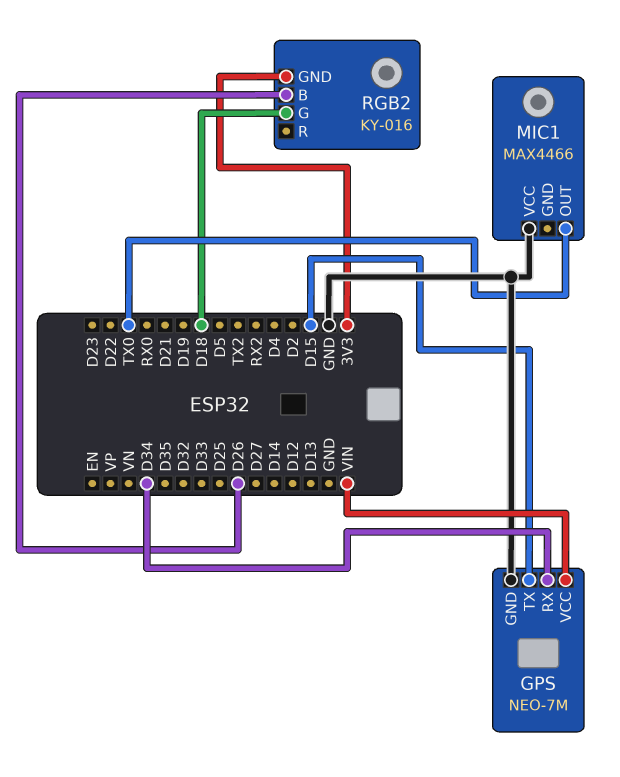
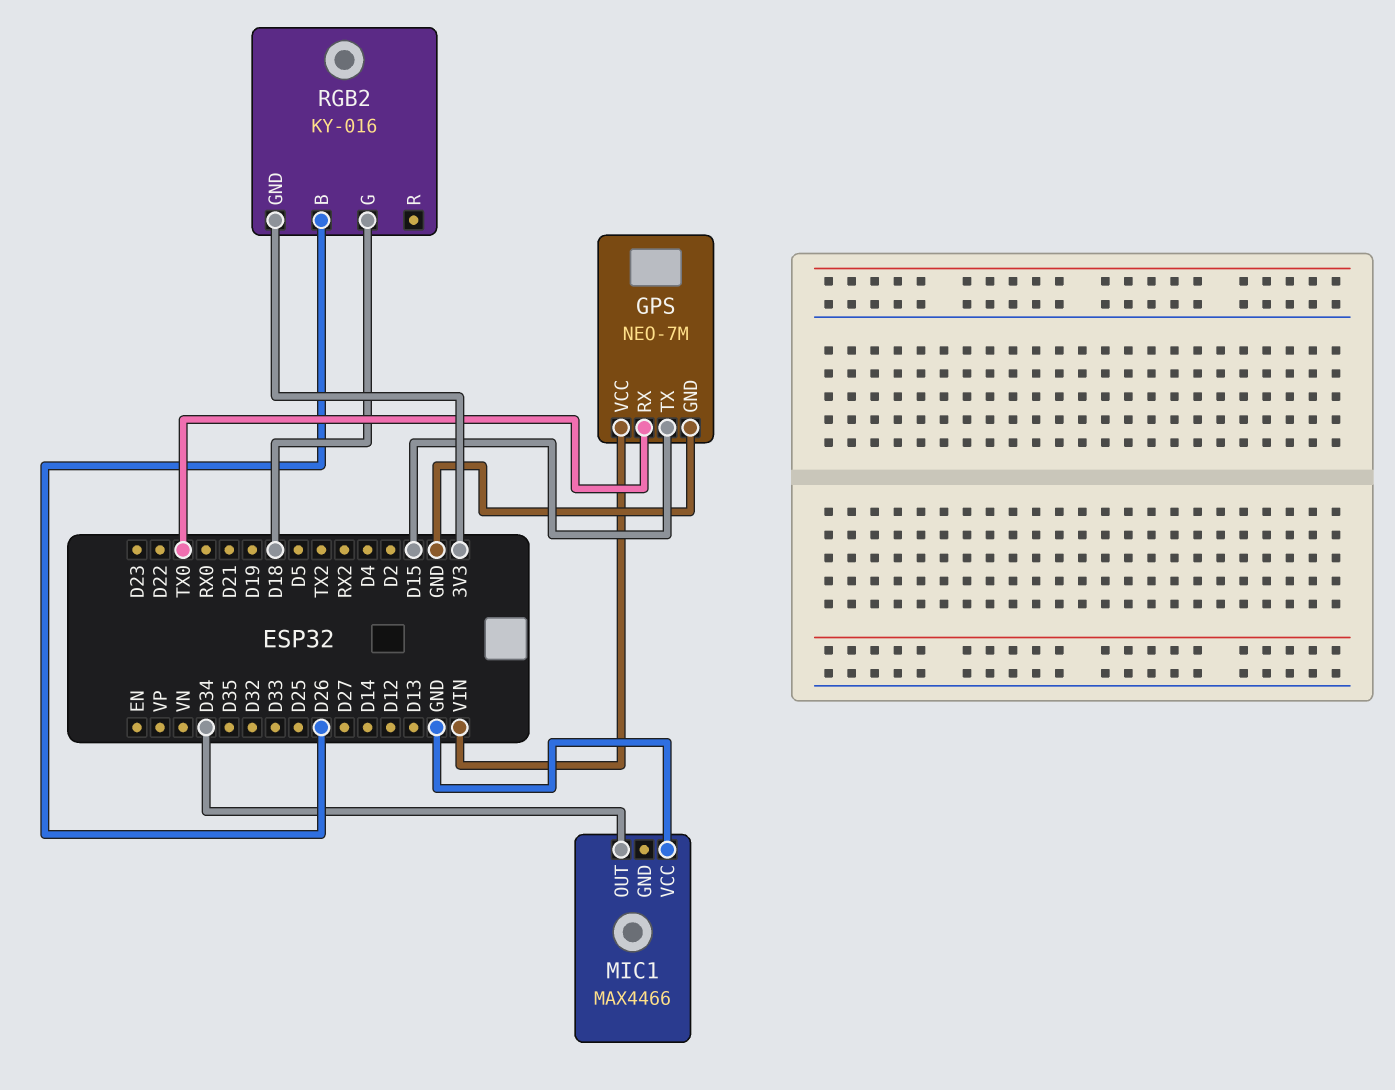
GPS pin RX: D34 -> TX0
MIC1 pin OUT: TX0 -> D34

